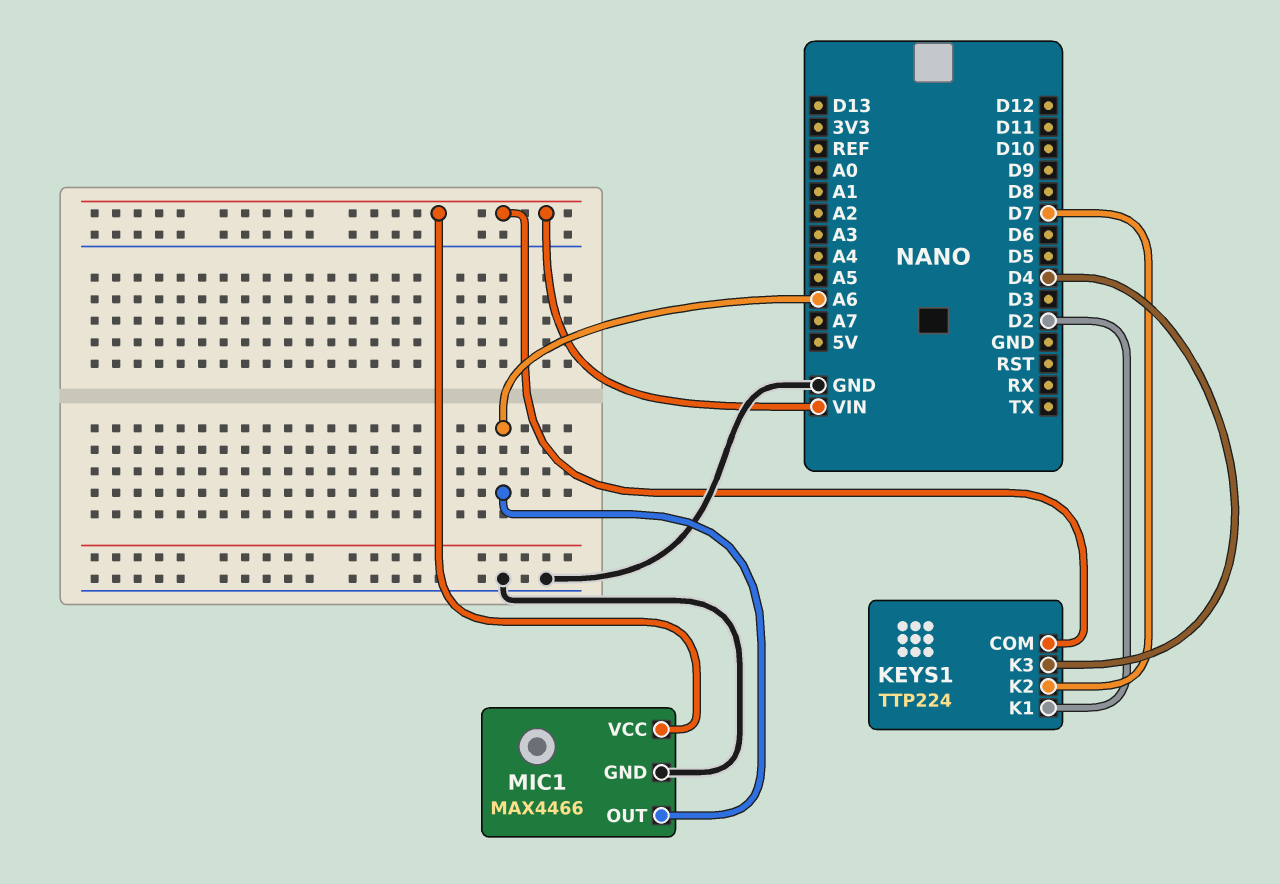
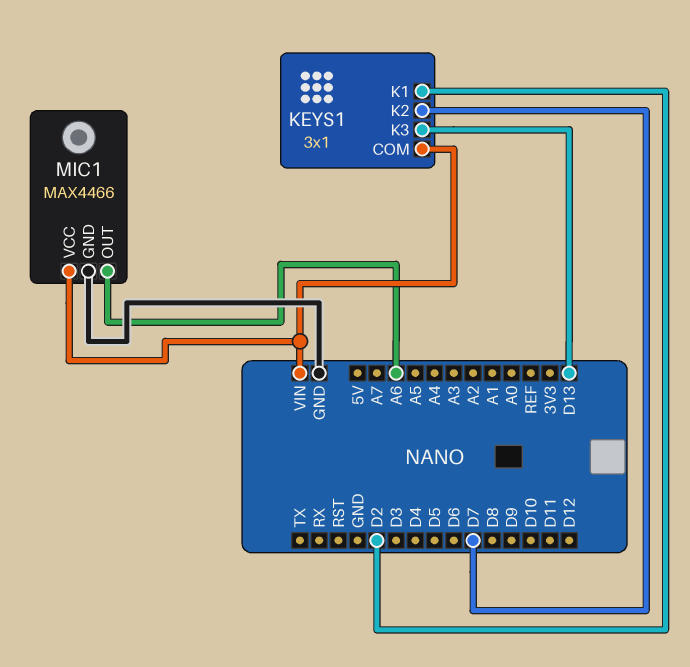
KEYS1: TTP224 -> 3x1
KEYS1 pin K3: D4 -> D13

